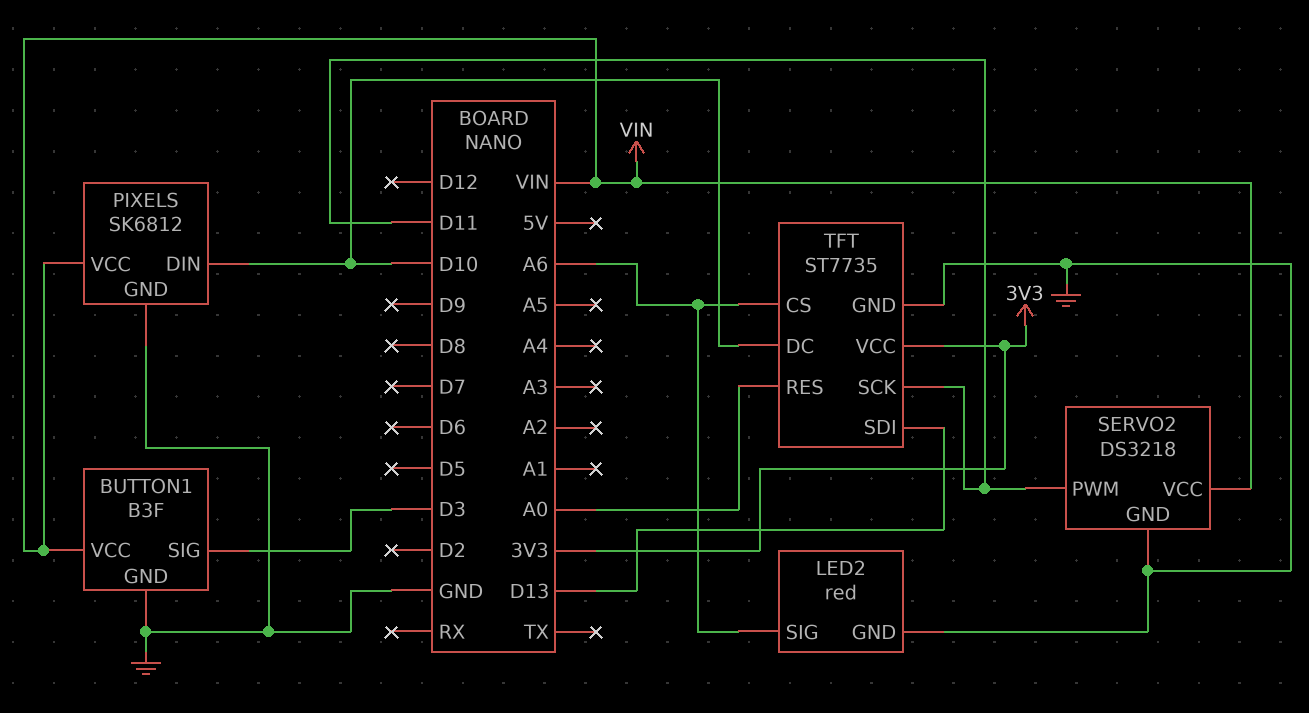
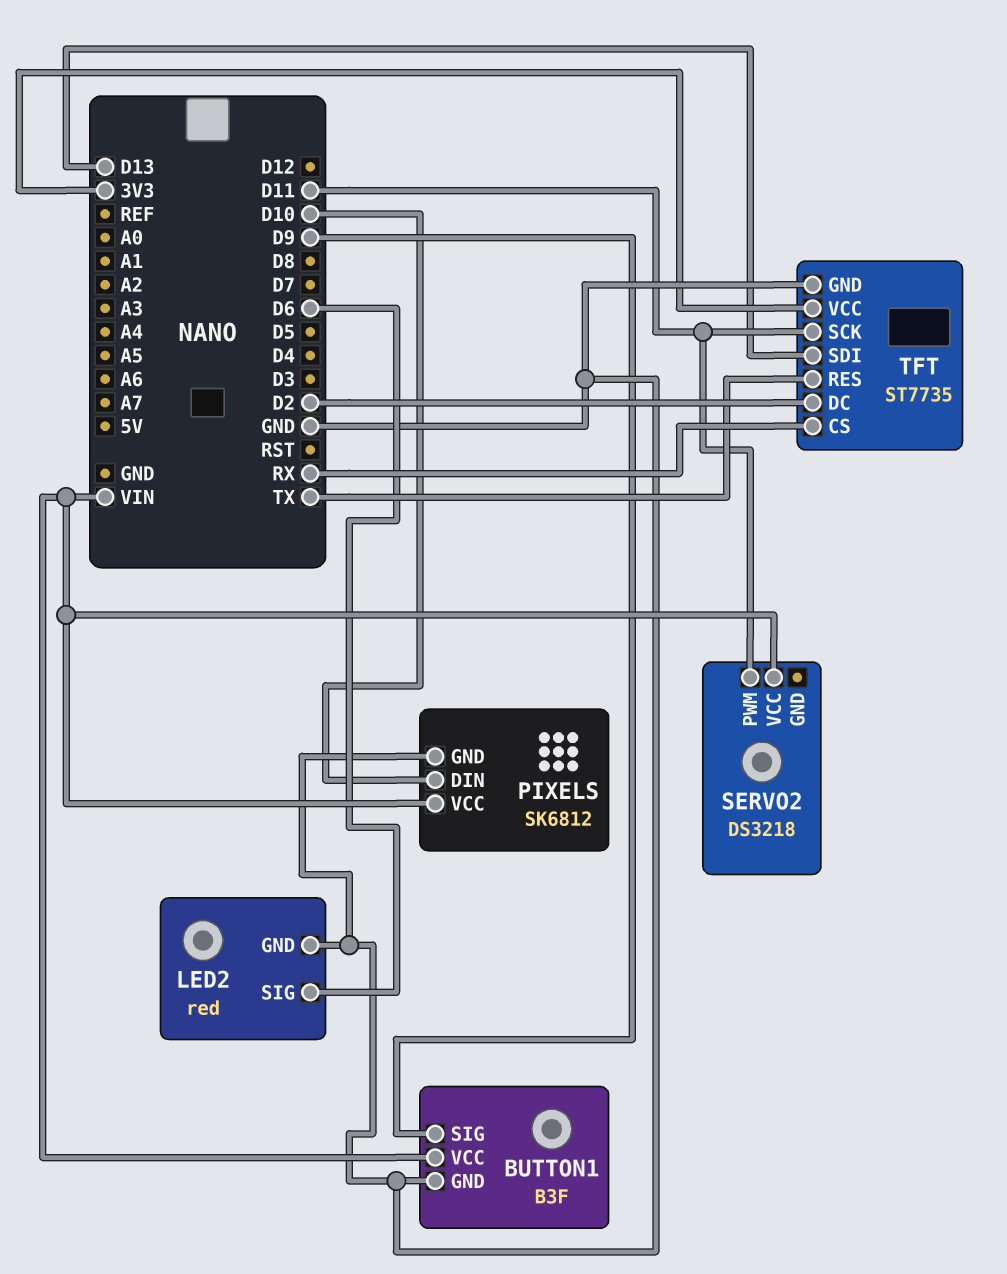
BUTTON1 pin SIG: D3 -> D9
LED2 pin SIG: A6 -> D6
SERVO2 pin GND: GND -> none
TFT pin CS: A6 -> RX
TFT pin DC: D10 -> D2
TFT pin RES: A0 -> TX

